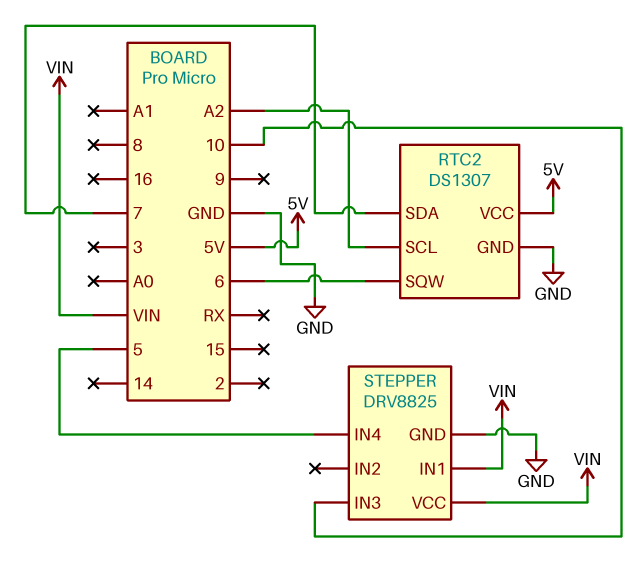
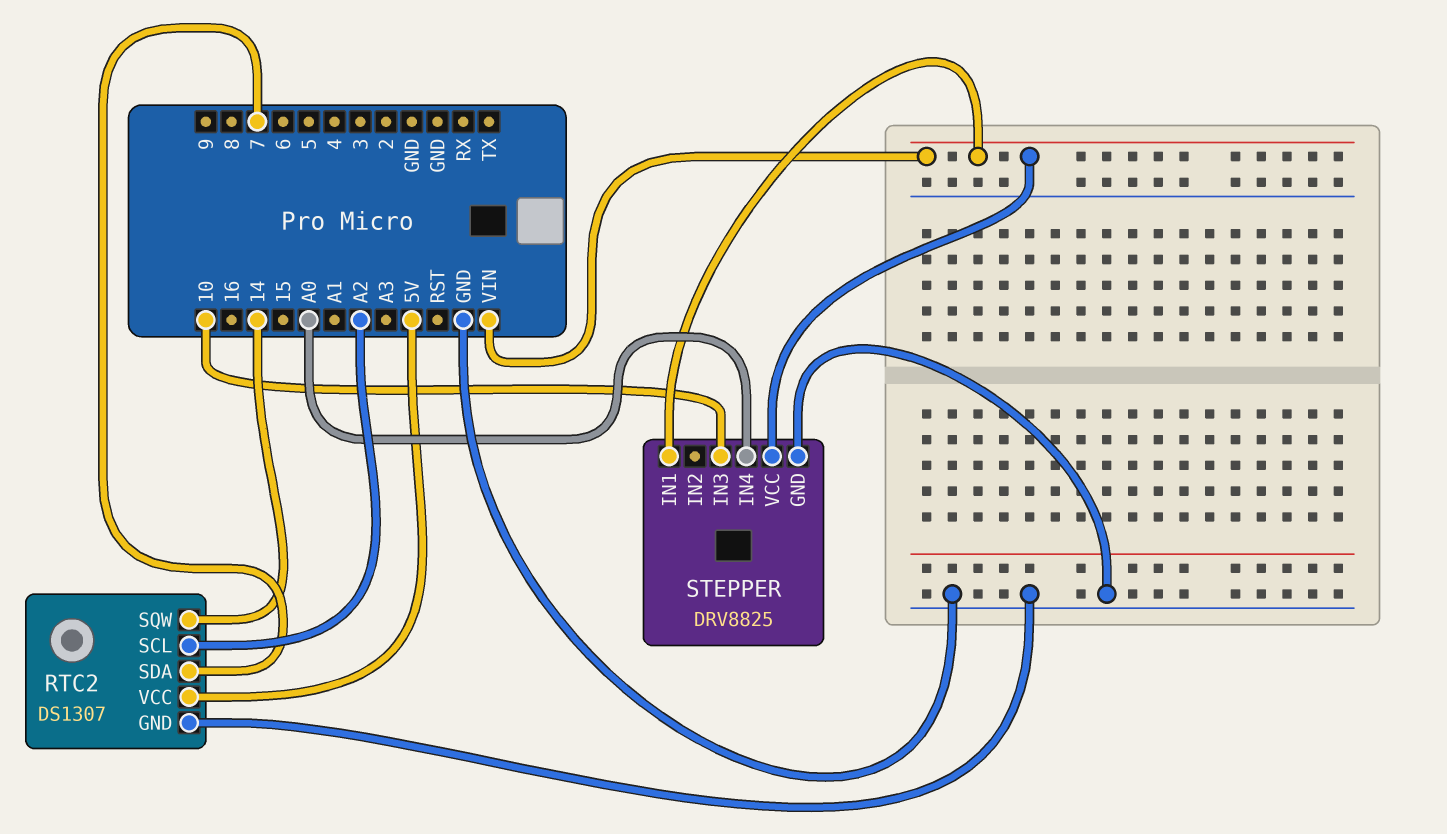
RTC2 pin SQW: 6 -> 14
STEPPER pin IN4: 5 -> A0

